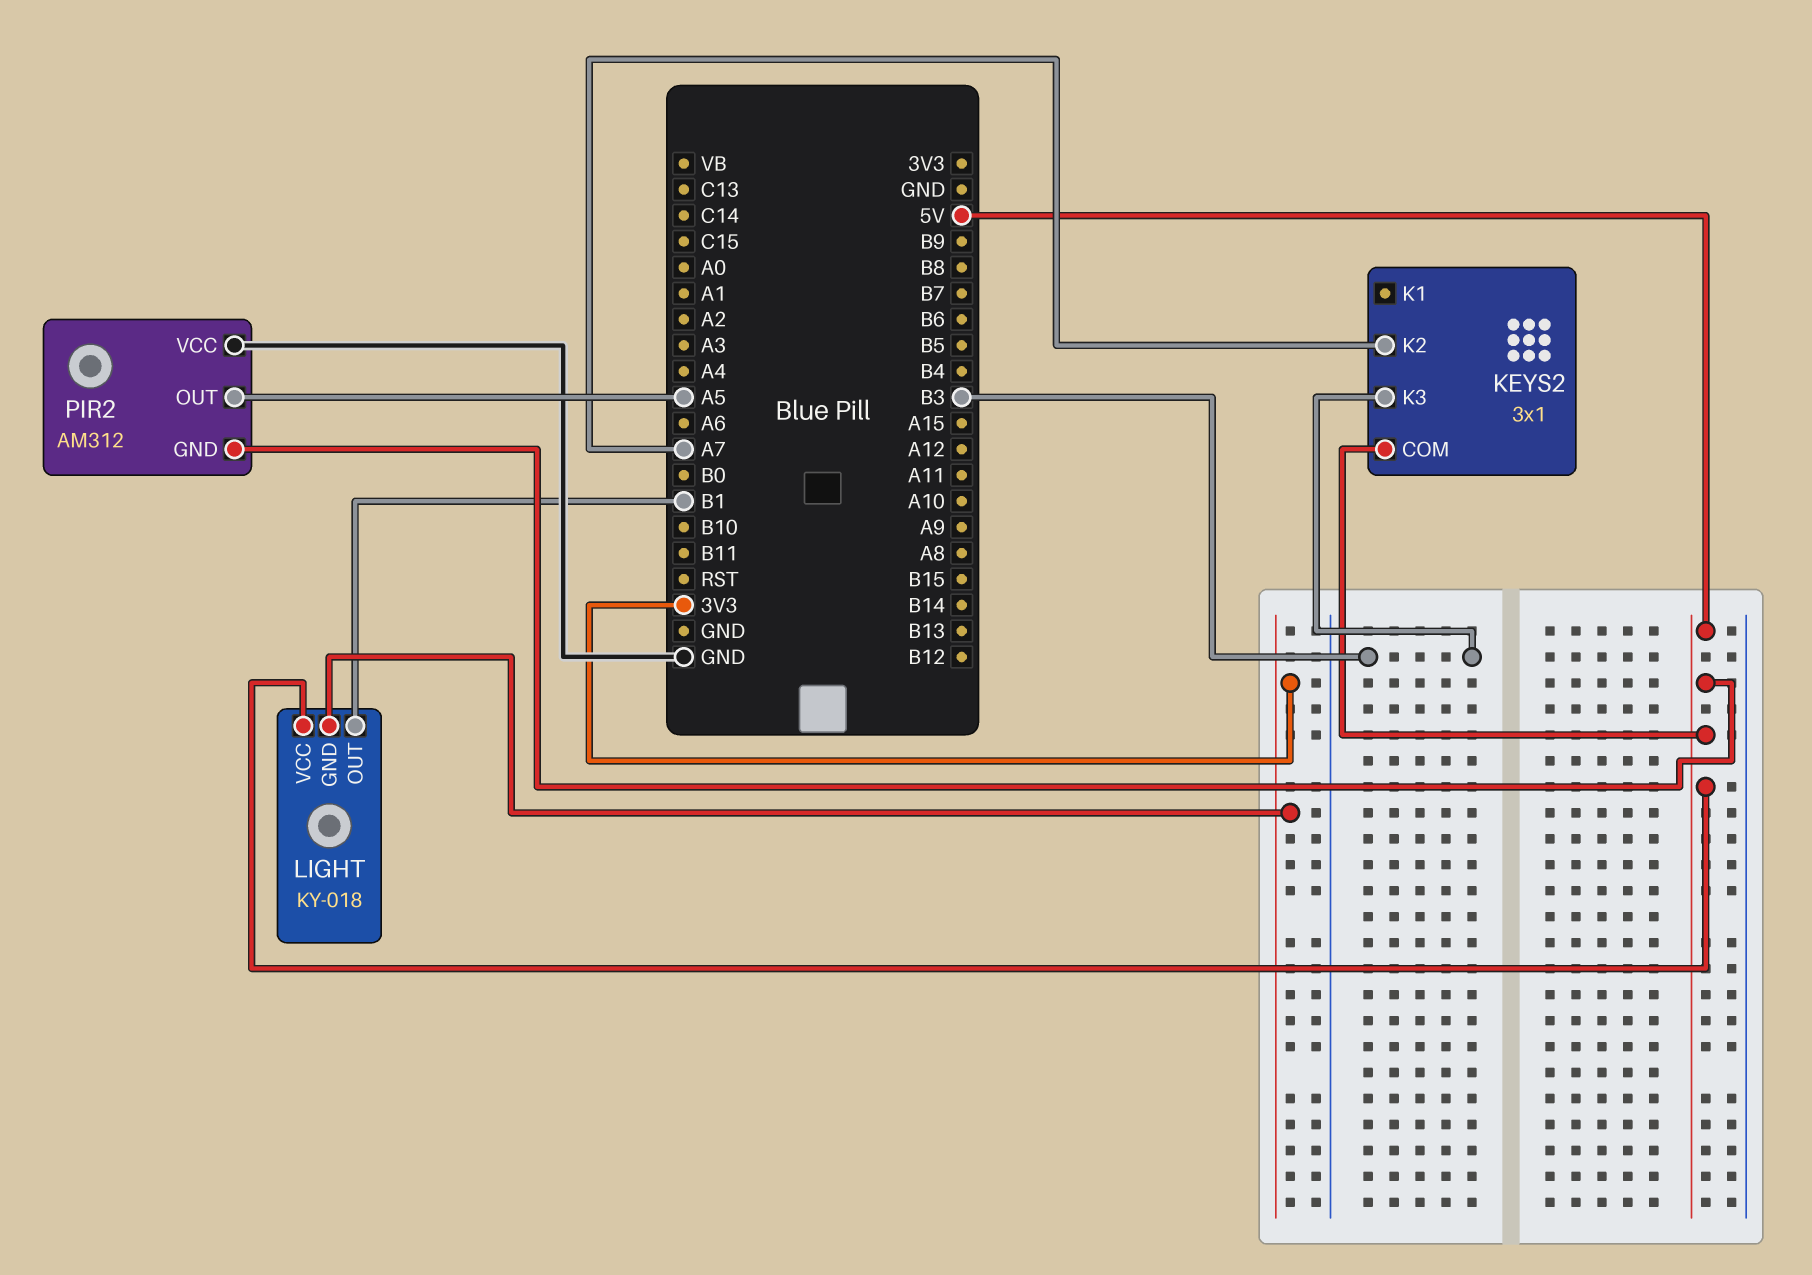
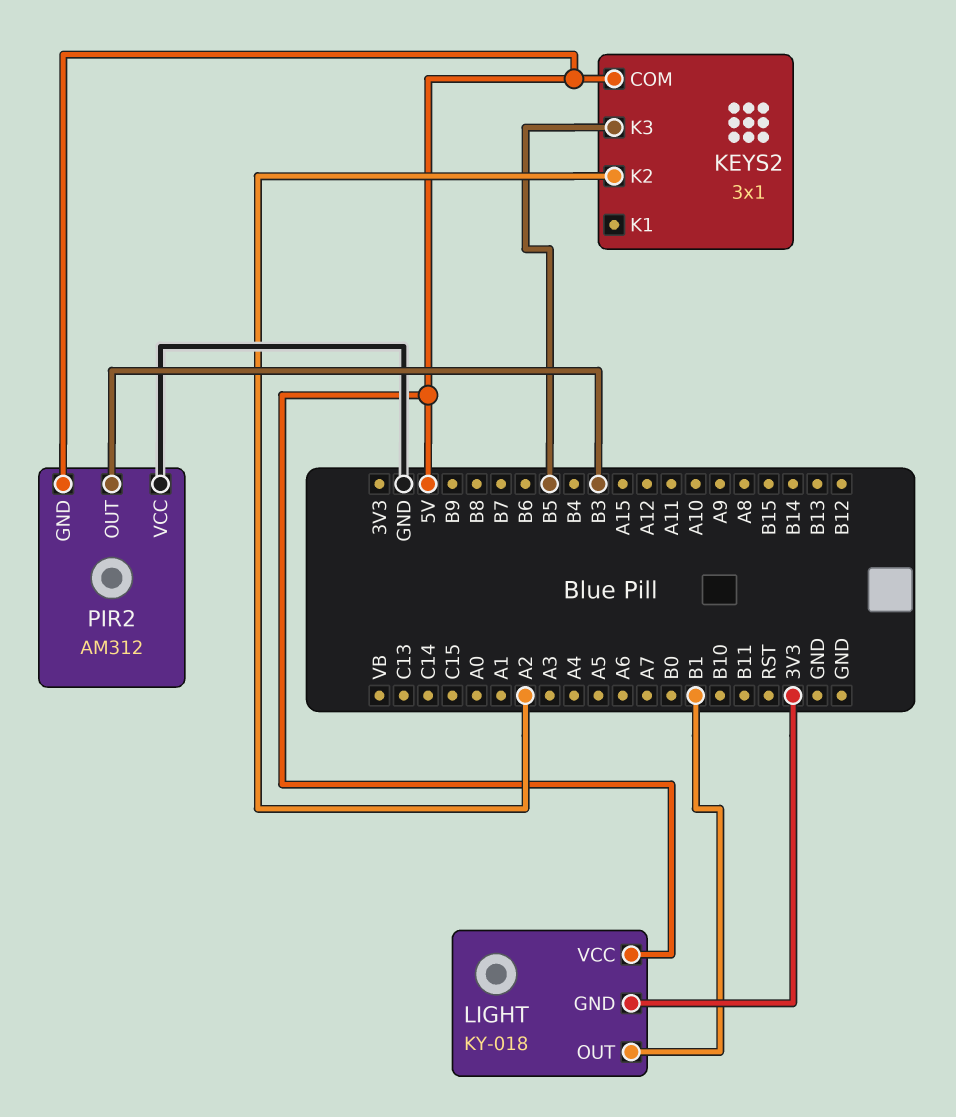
KEYS2 pin K2: A7 -> A2
KEYS2 pin K3: B3 -> B5
PIR2 pin OUT: A5 -> B3

